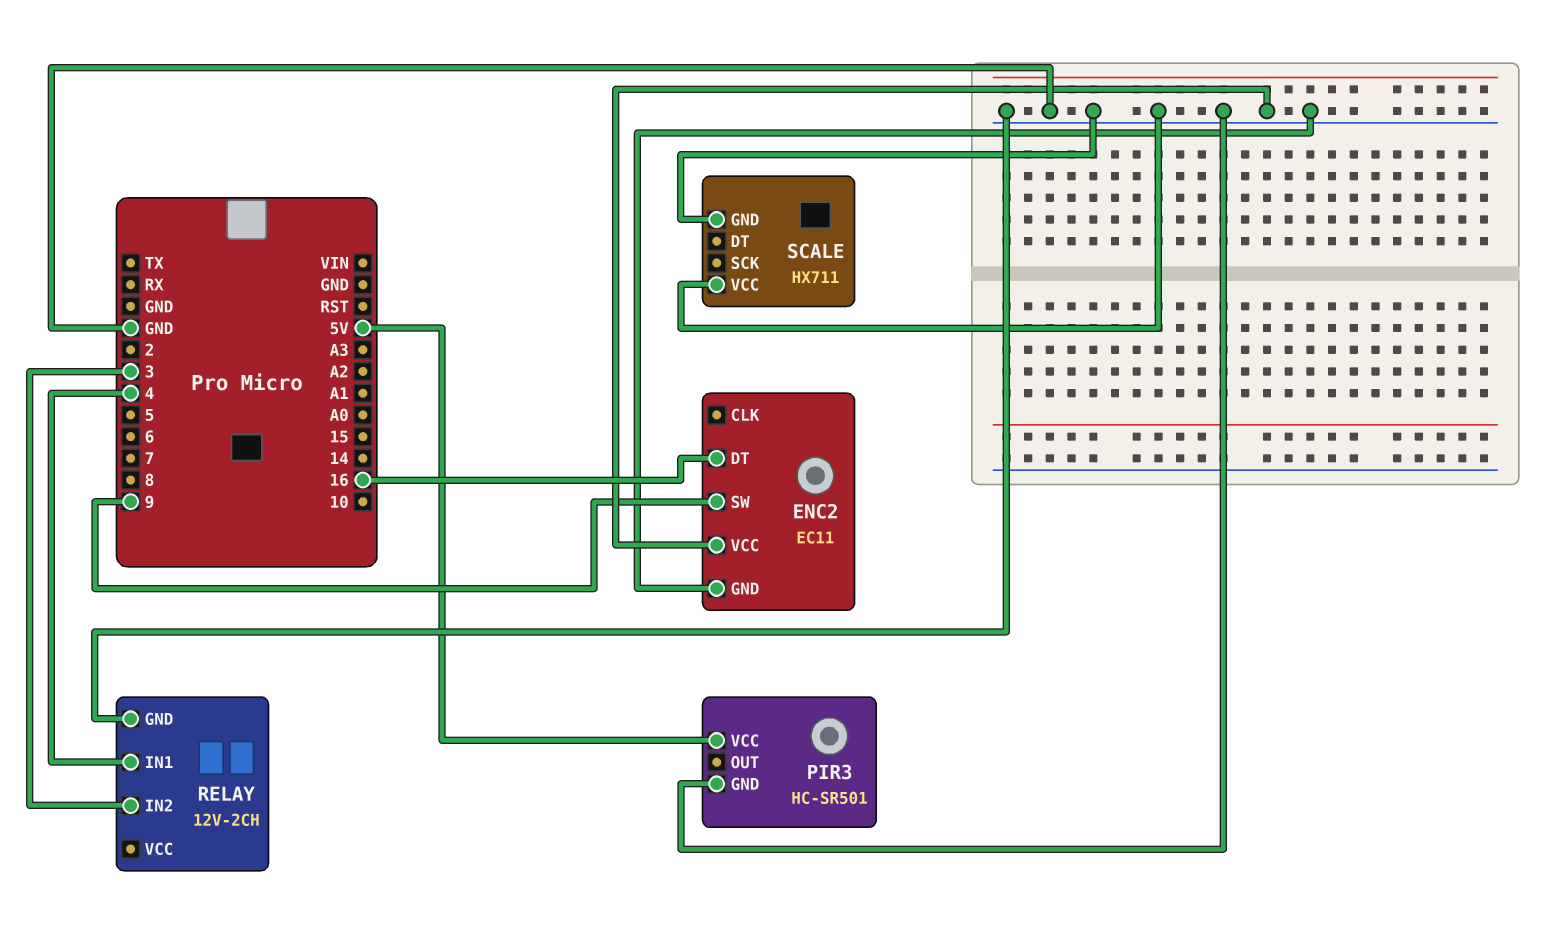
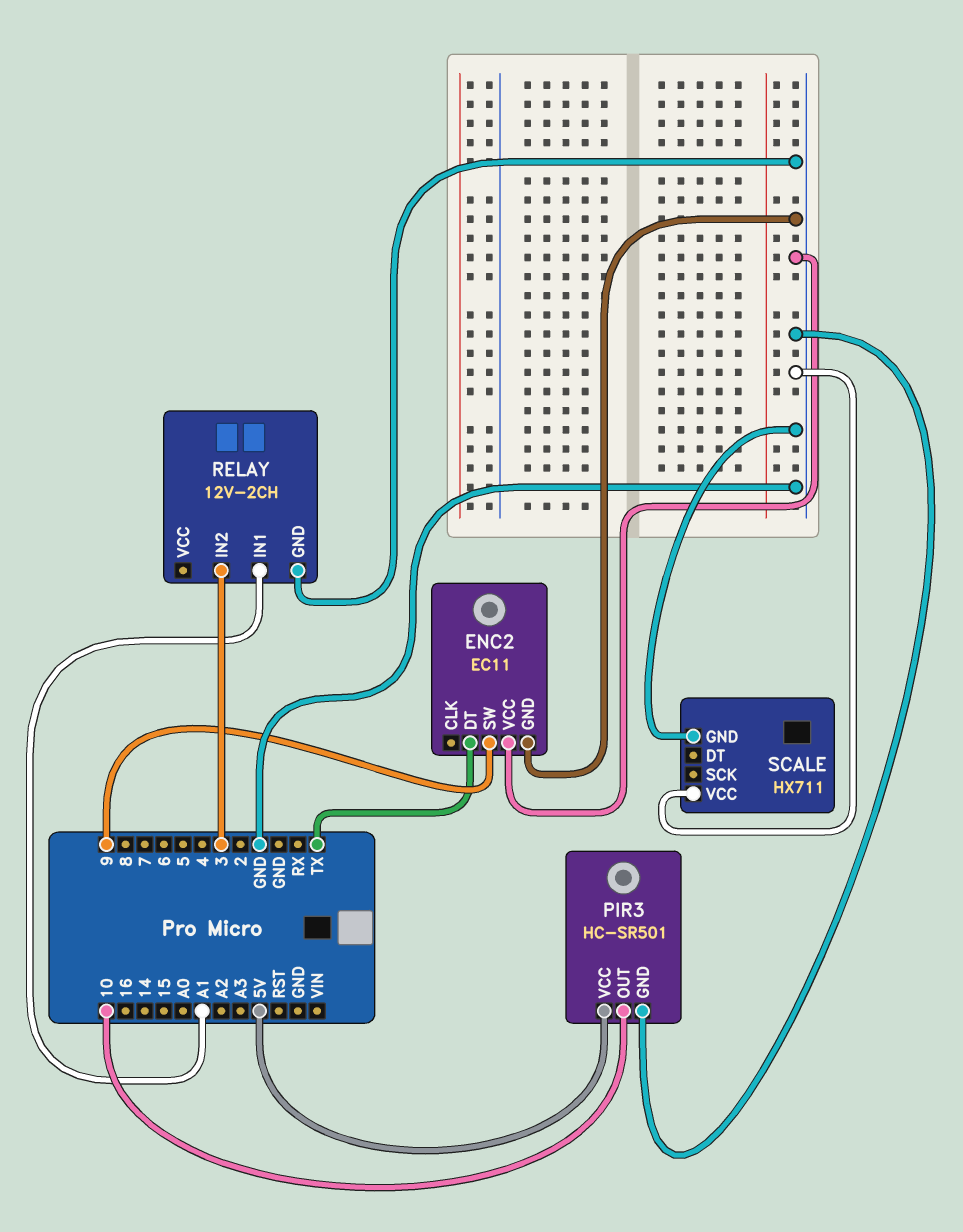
ENC2 pin DT: 16 -> TX
PIR3 pin OUT: none -> 10
RELAY pin IN1: 4 -> A1

